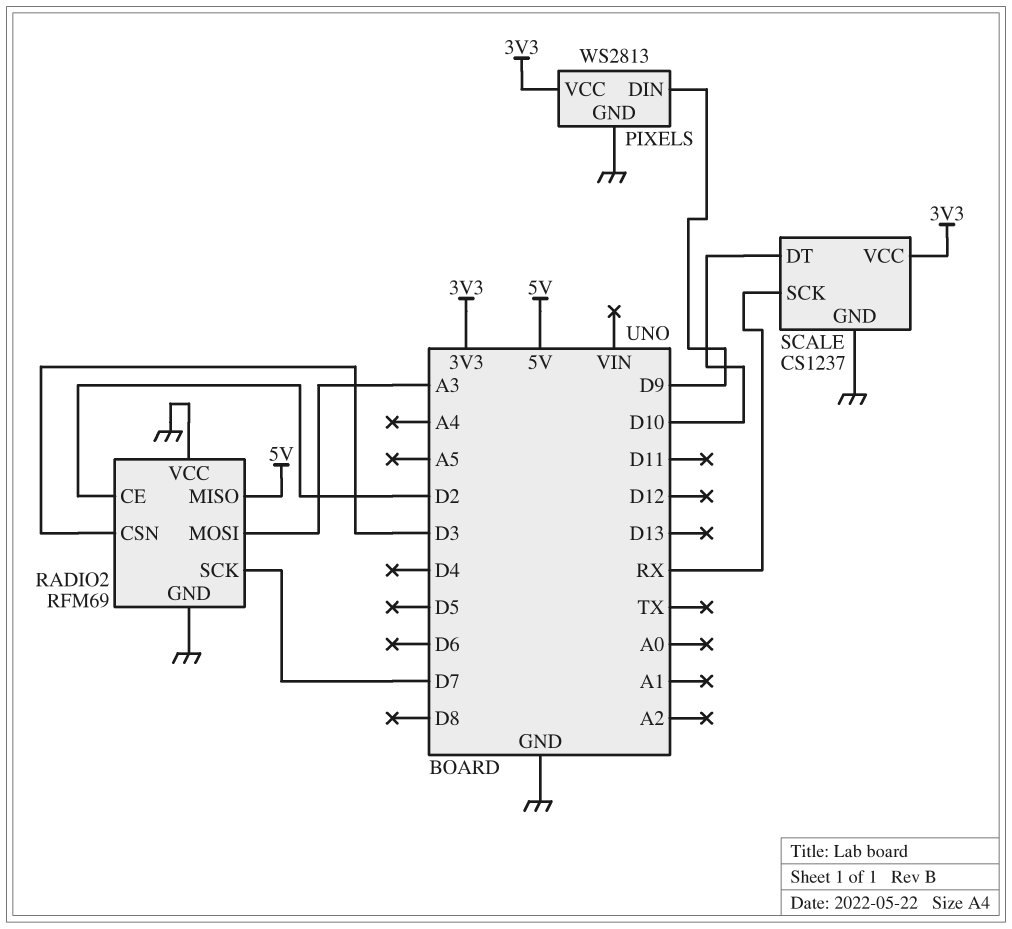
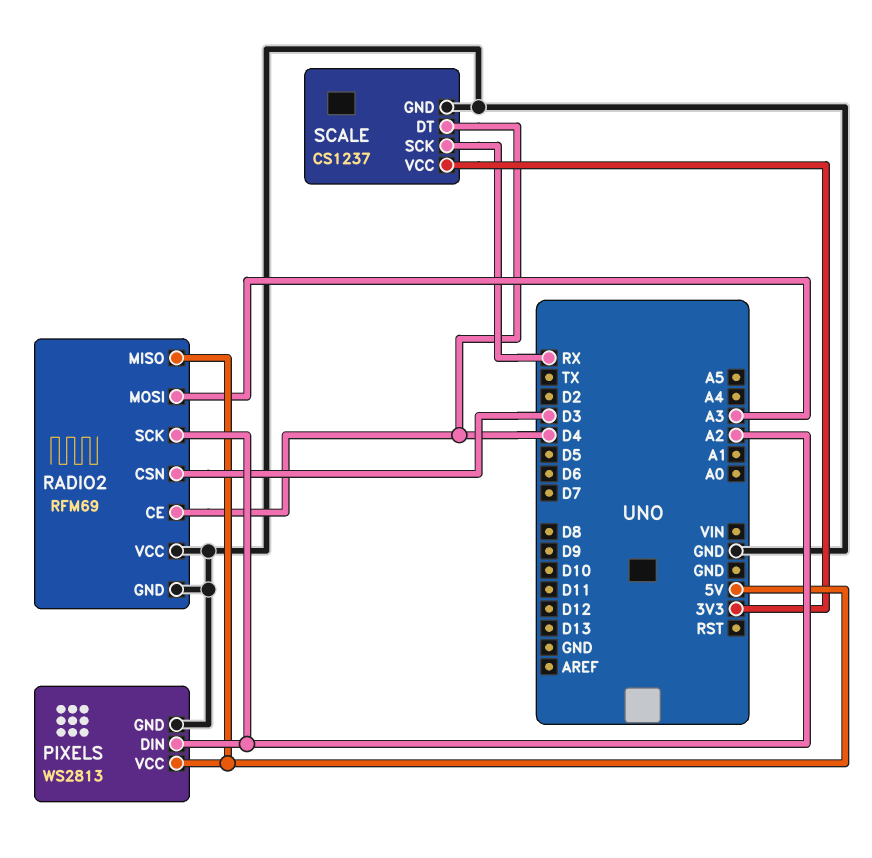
PIXELS pin DIN: D9 -> A2
PIXELS pin VCC: 3V3 -> 5V
RADIO2 pin CE: D2 -> D4
RADIO2 pin SCK: D7 -> A2
SCALE pin DT: D10 -> D4

